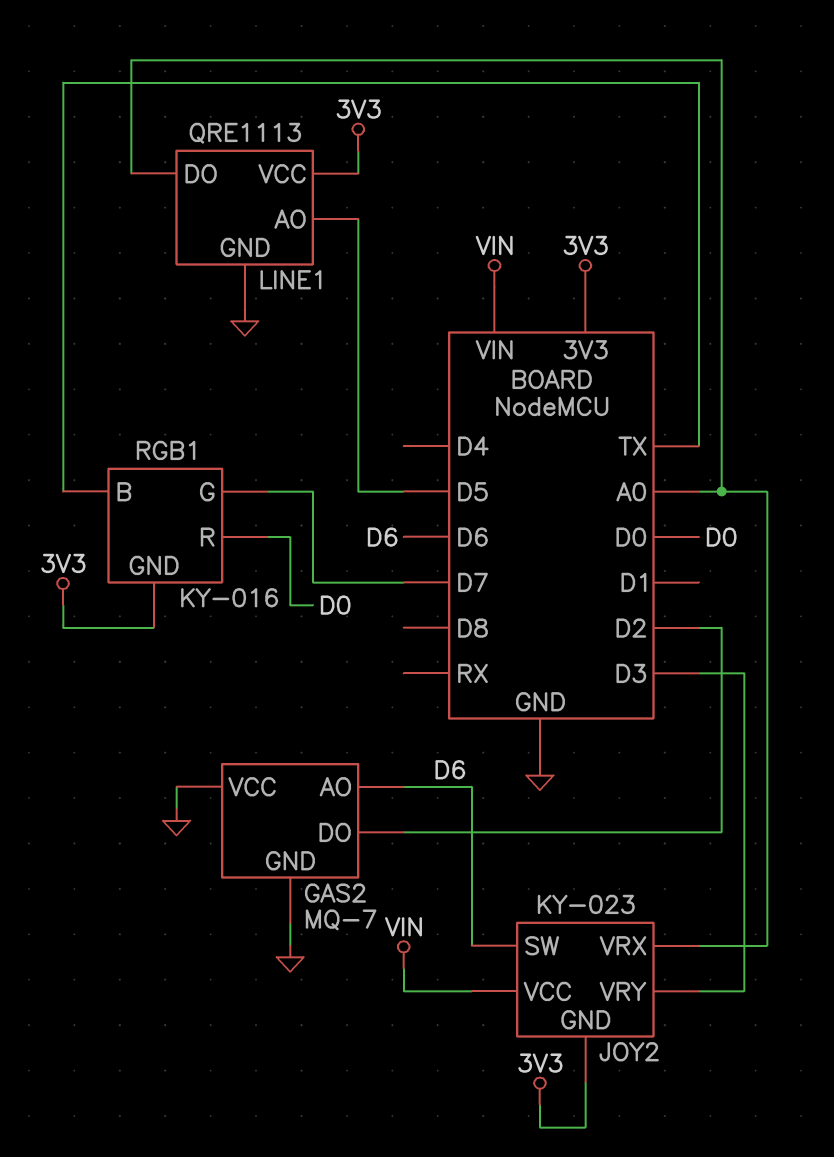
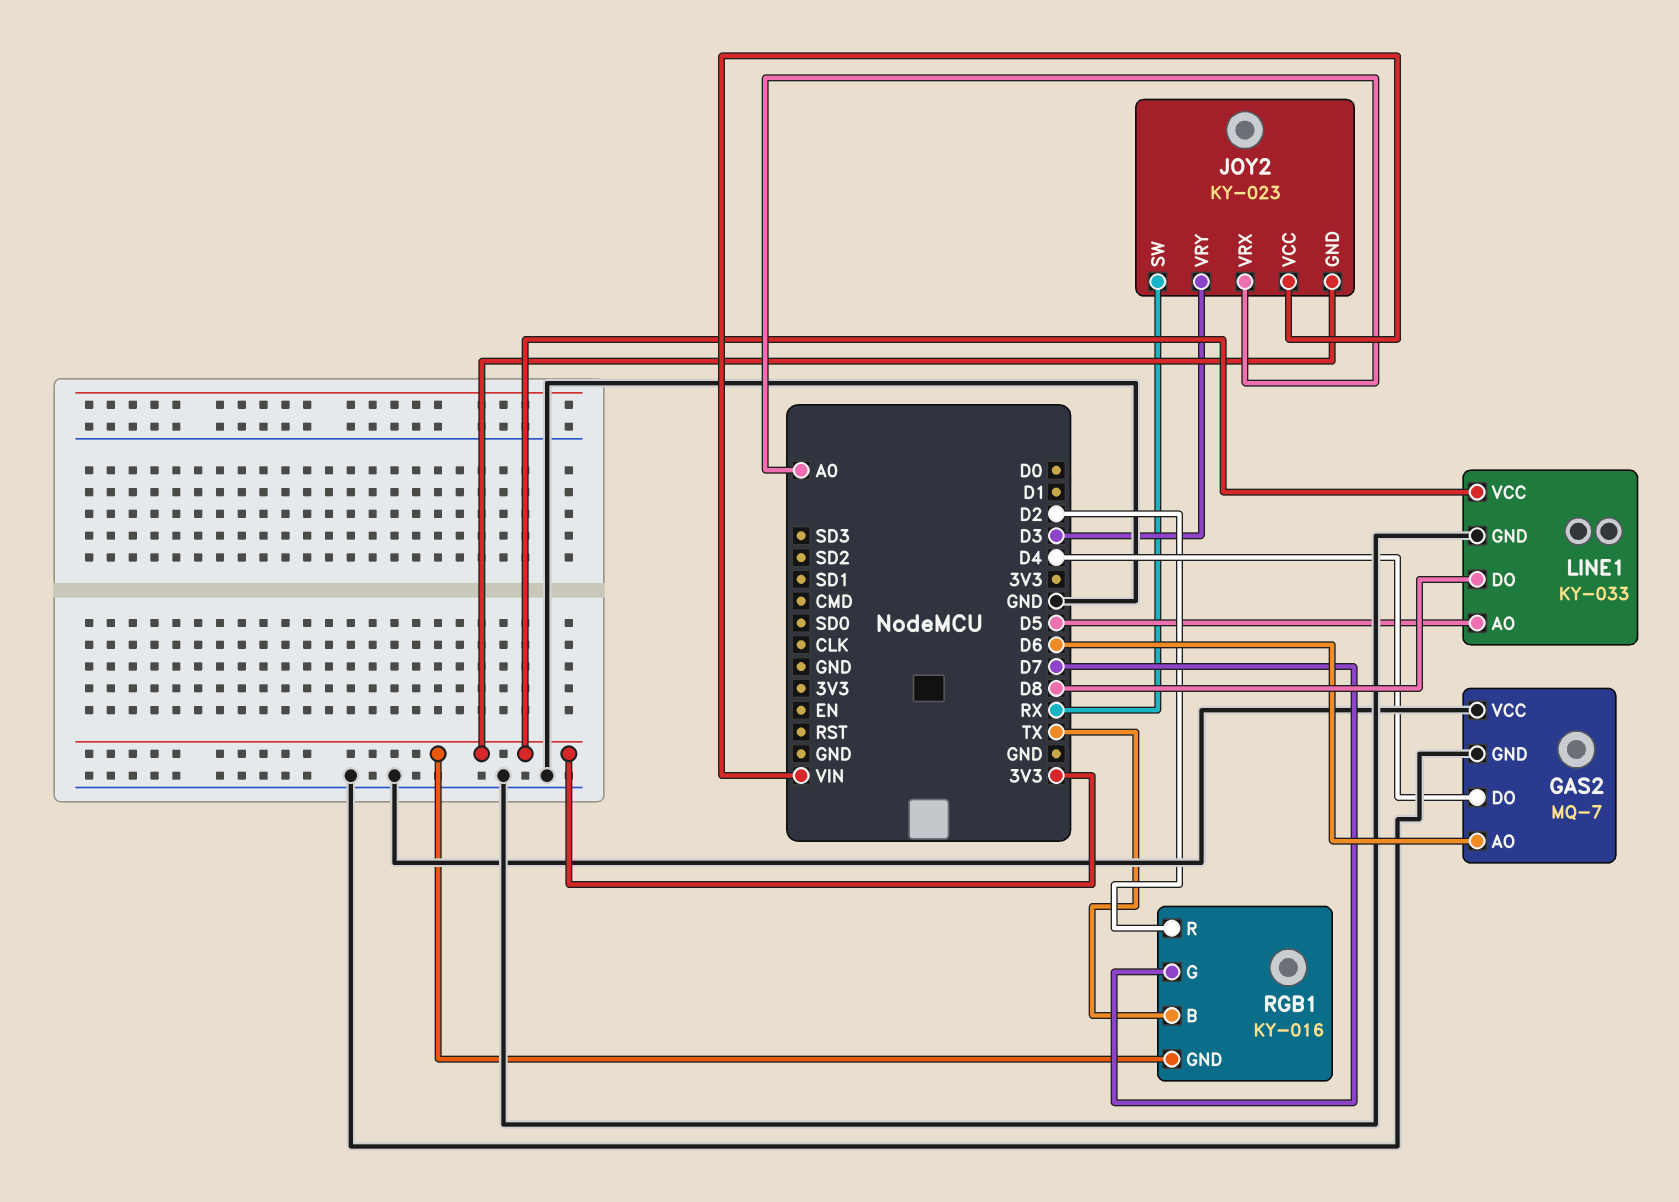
GAS2 pin DO: D2 -> D4
JOY2 pin SW: D6 -> RX
LINE1: QRE1113 -> KY-033
LINE1 pin DO: A0 -> D8
RGB1 pin R: D0 -> D2

